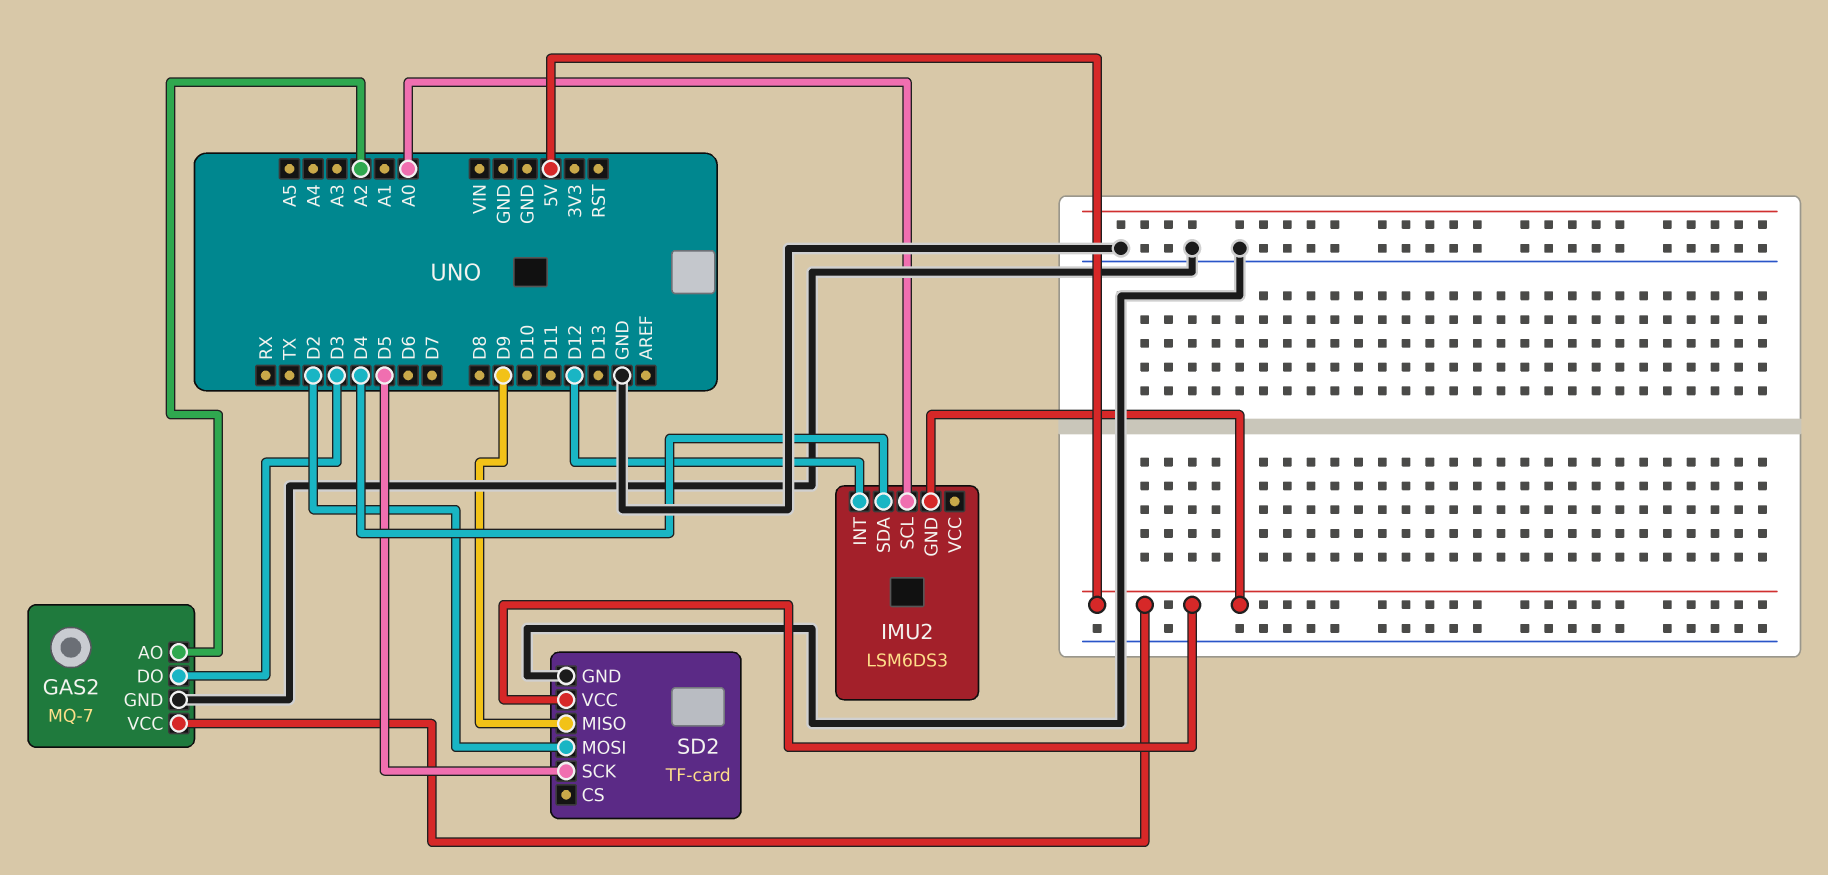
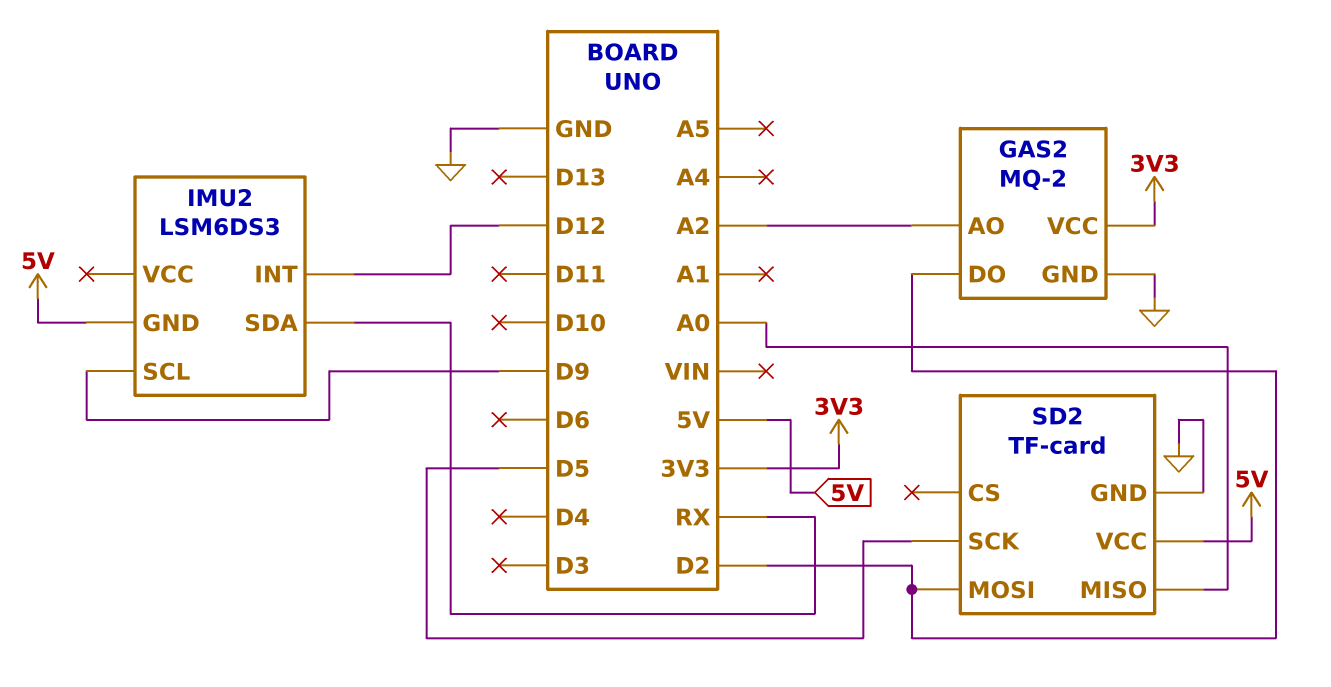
GAS2: MQ-7 -> MQ-2
GAS2 pin DO: D3 -> D2
GAS2 pin VCC: 5V -> 3V3
IMU2 pin SCL: A0 -> D9
IMU2 pin SDA: D4 -> RX
SD2 pin MISO: D9 -> A0

